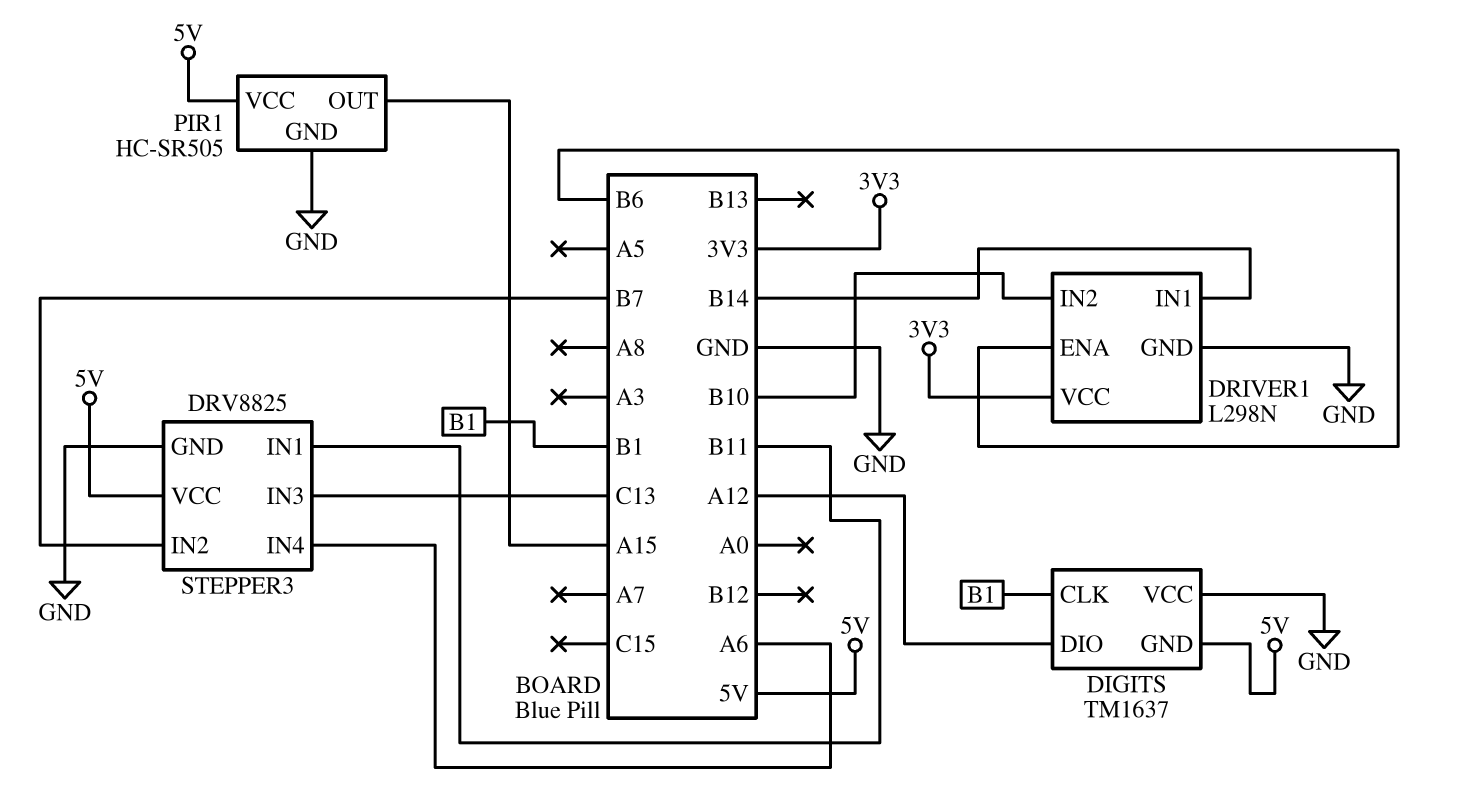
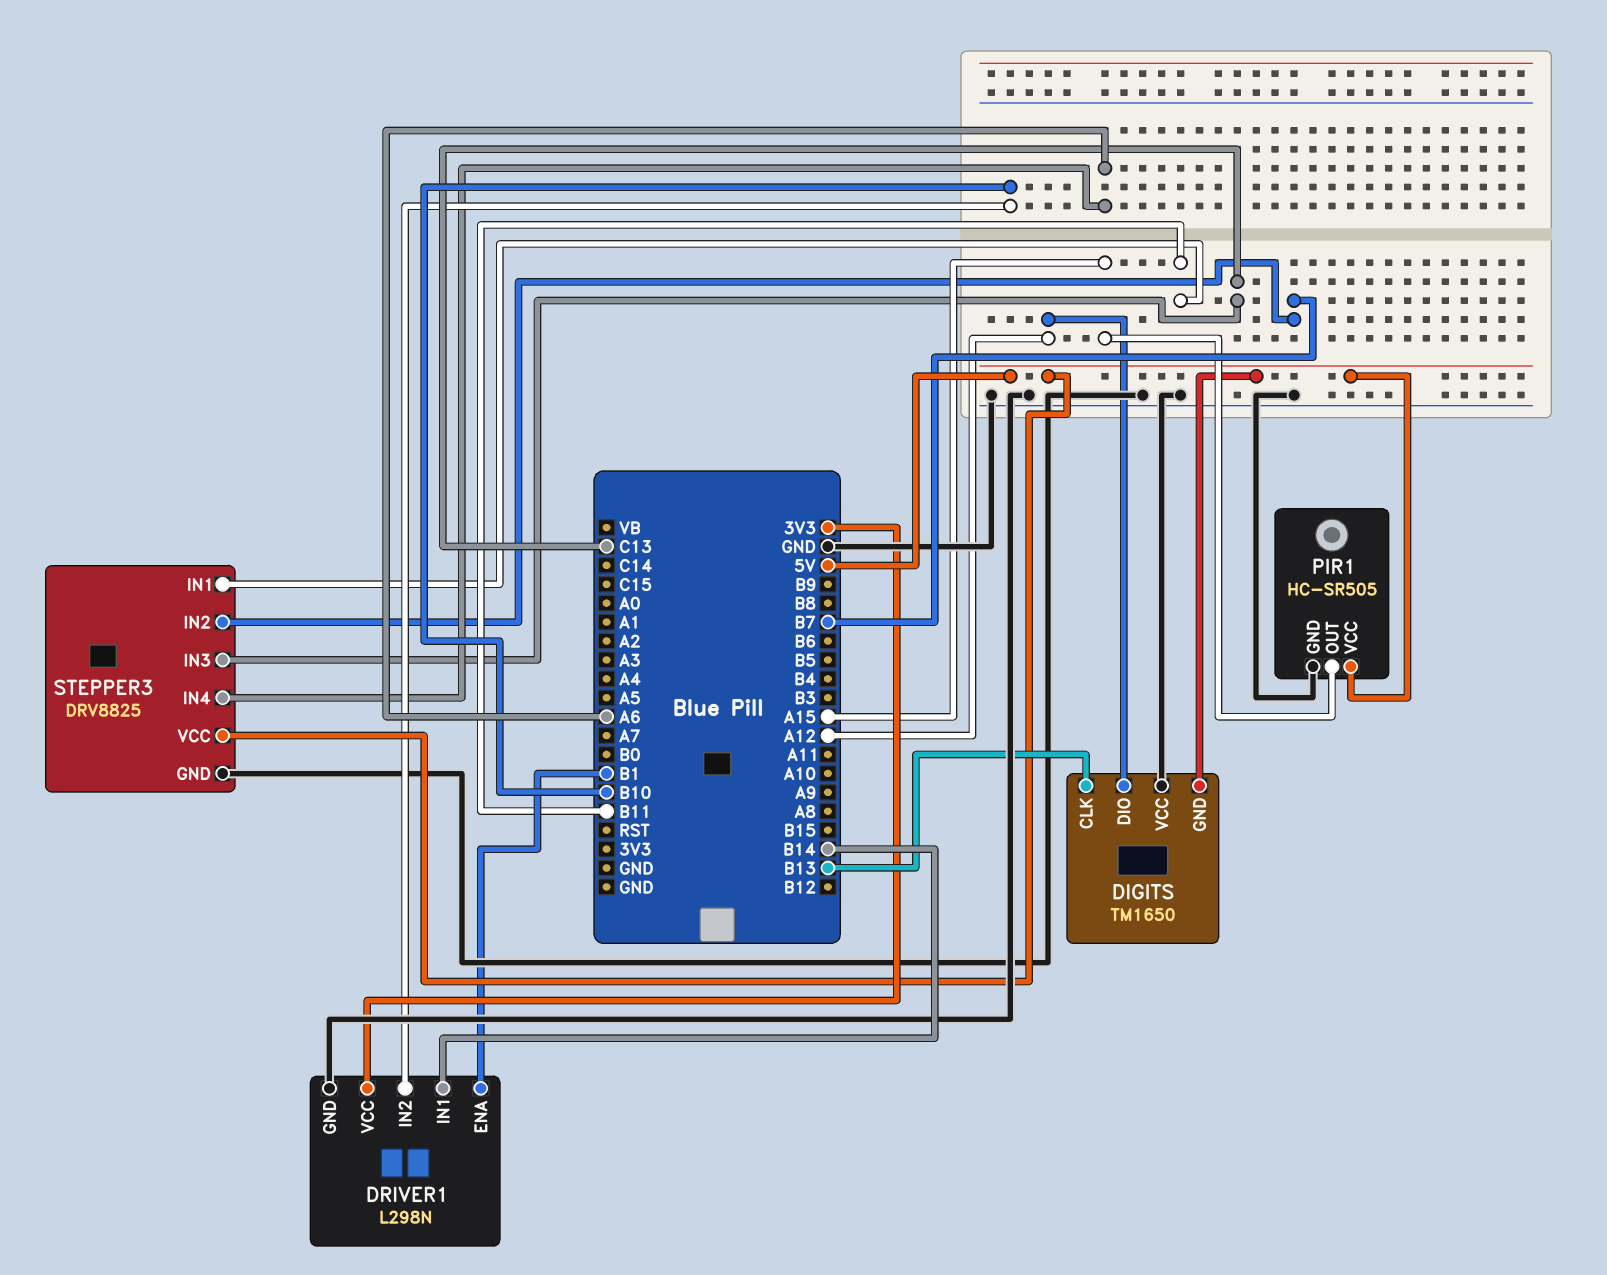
DIGITS: TM1637 -> TM1650
DIGITS pin CLK: B1 -> B13
DRIVER1 pin ENA: B6 -> B1

